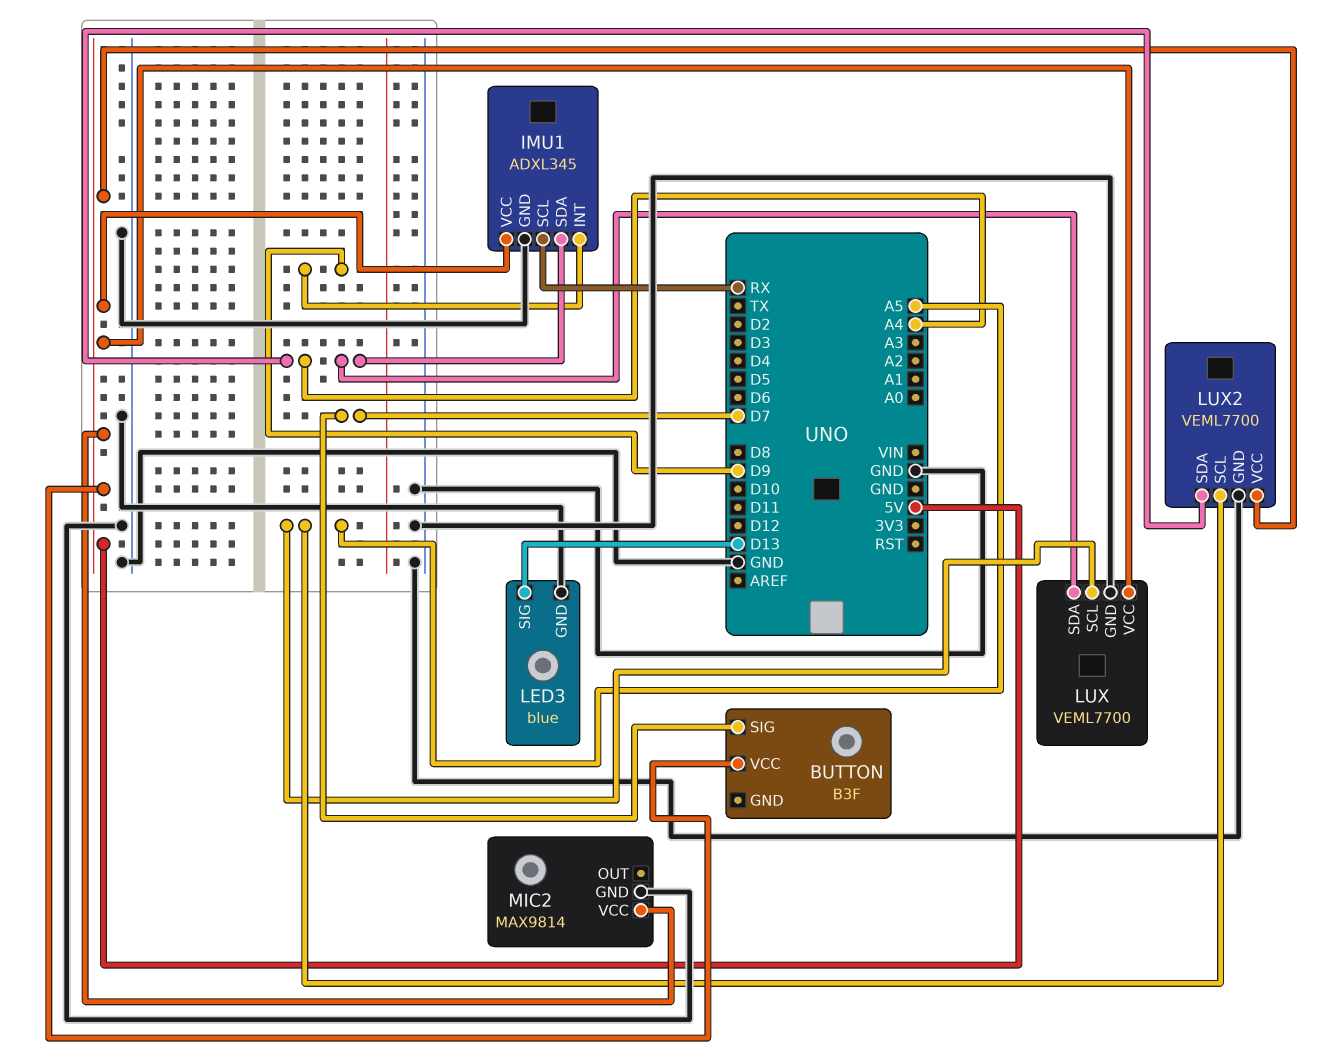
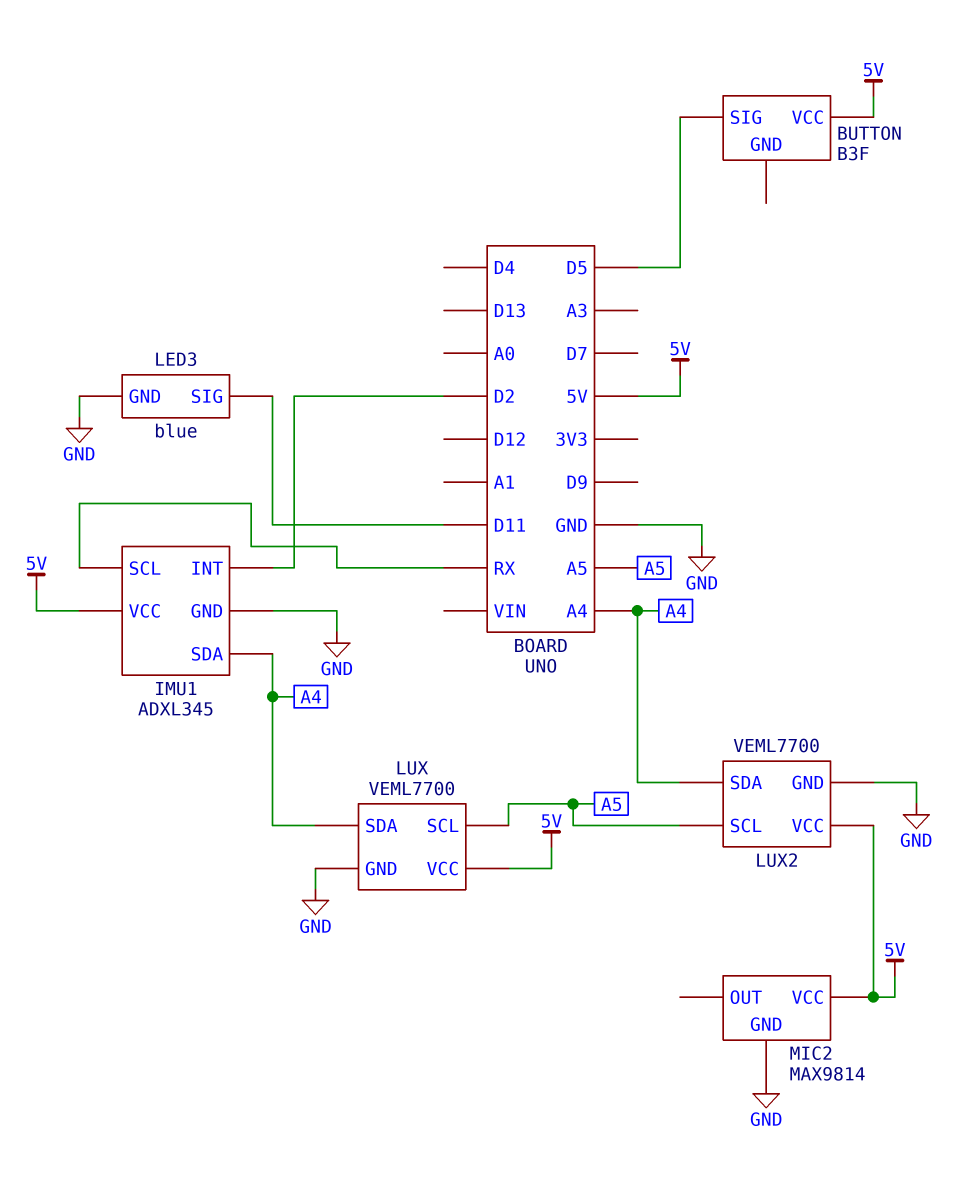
BUTTON pin SIG: D7 -> D5
IMU1 pin INT: D9 -> D2
LED3 pin SIG: D13 -> D11

